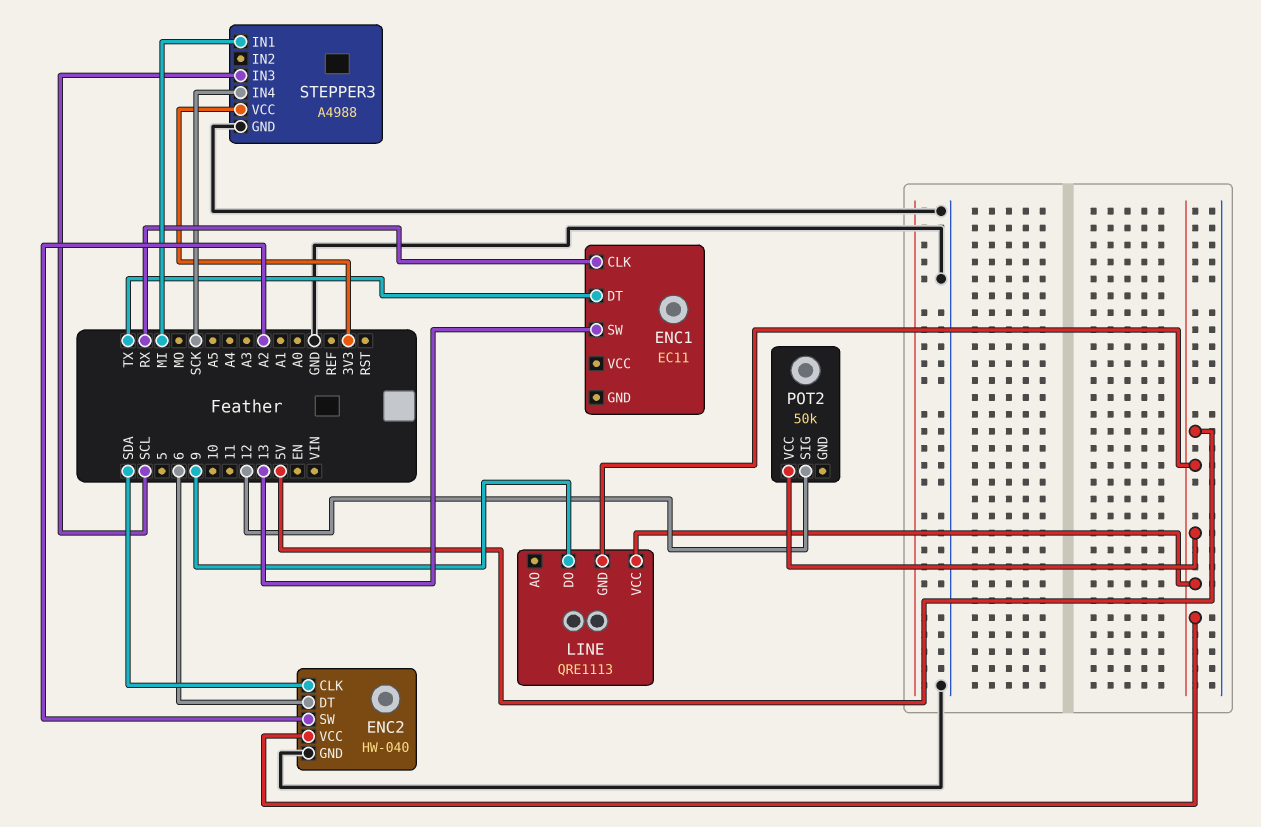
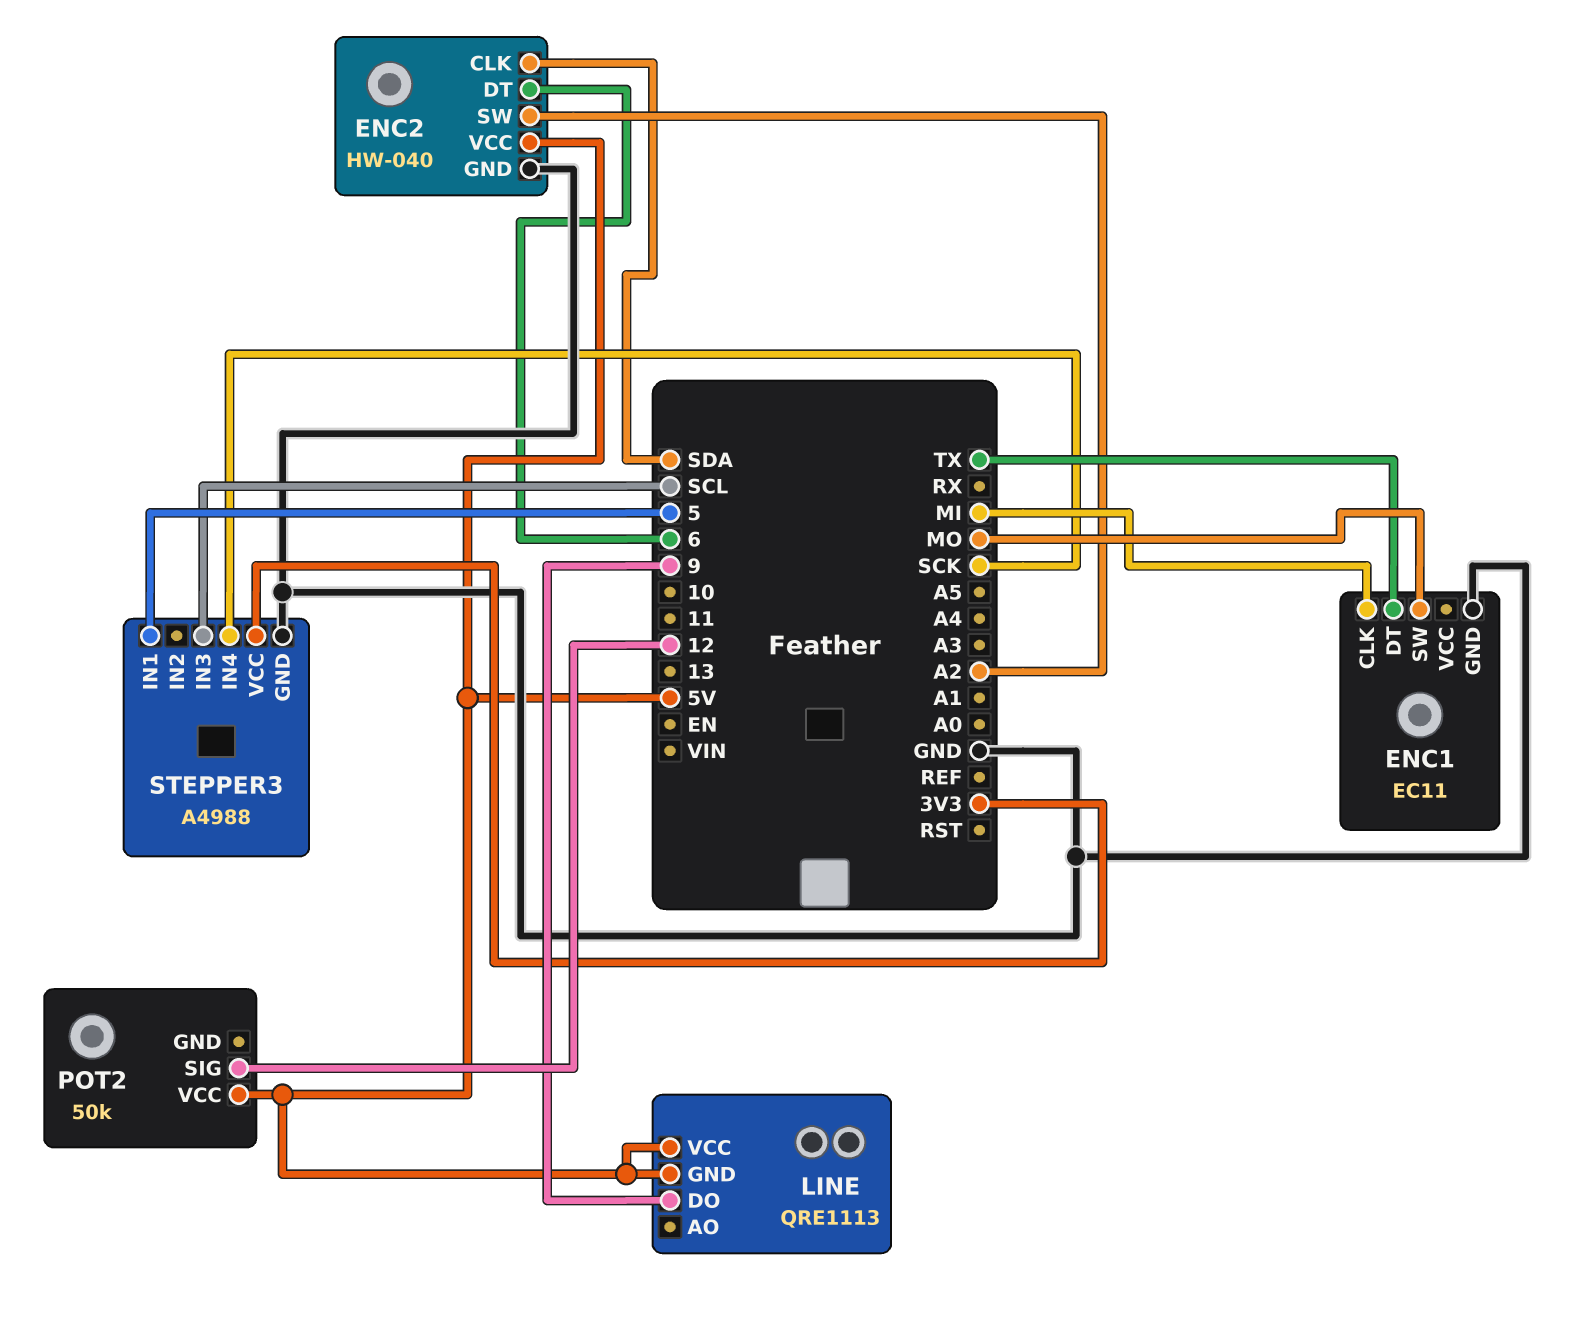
ENC1 pin CLK: RX -> MI
ENC1 pin GND: none -> GND
ENC1 pin SW: 13 -> MO
STEPPER3 pin IN1: MI -> 5

